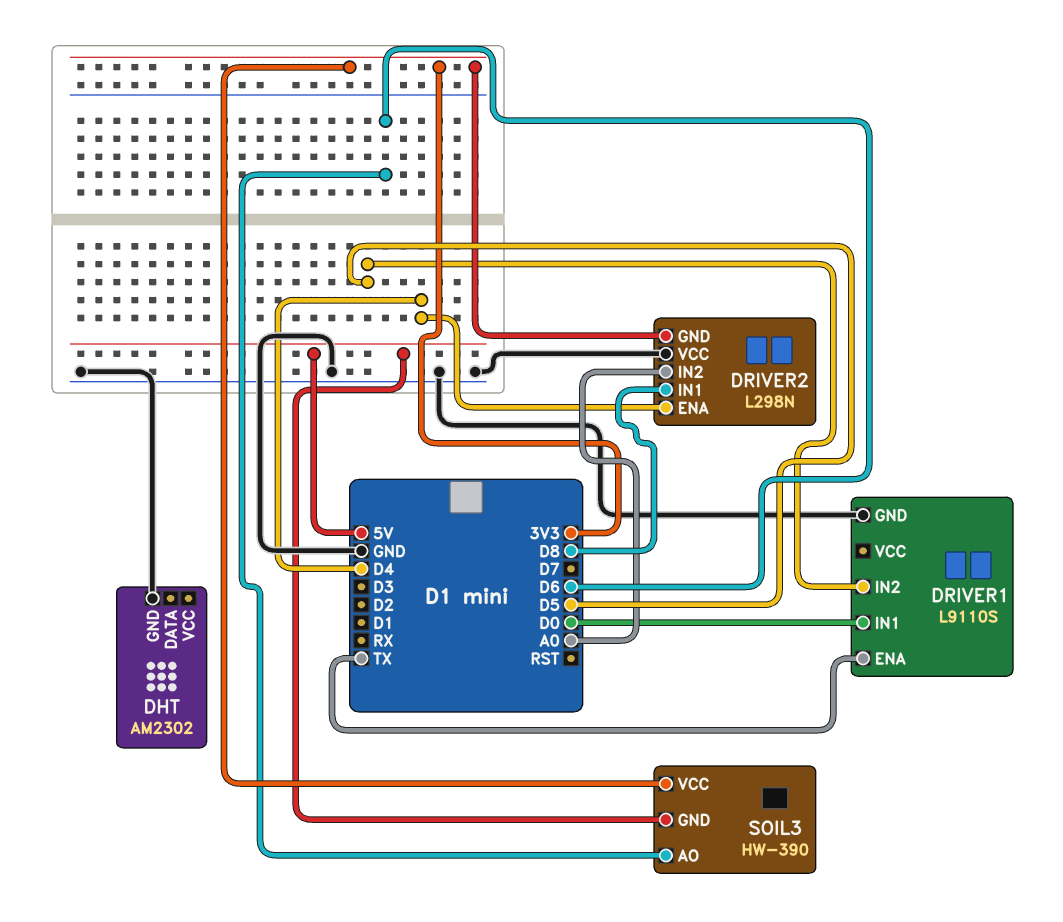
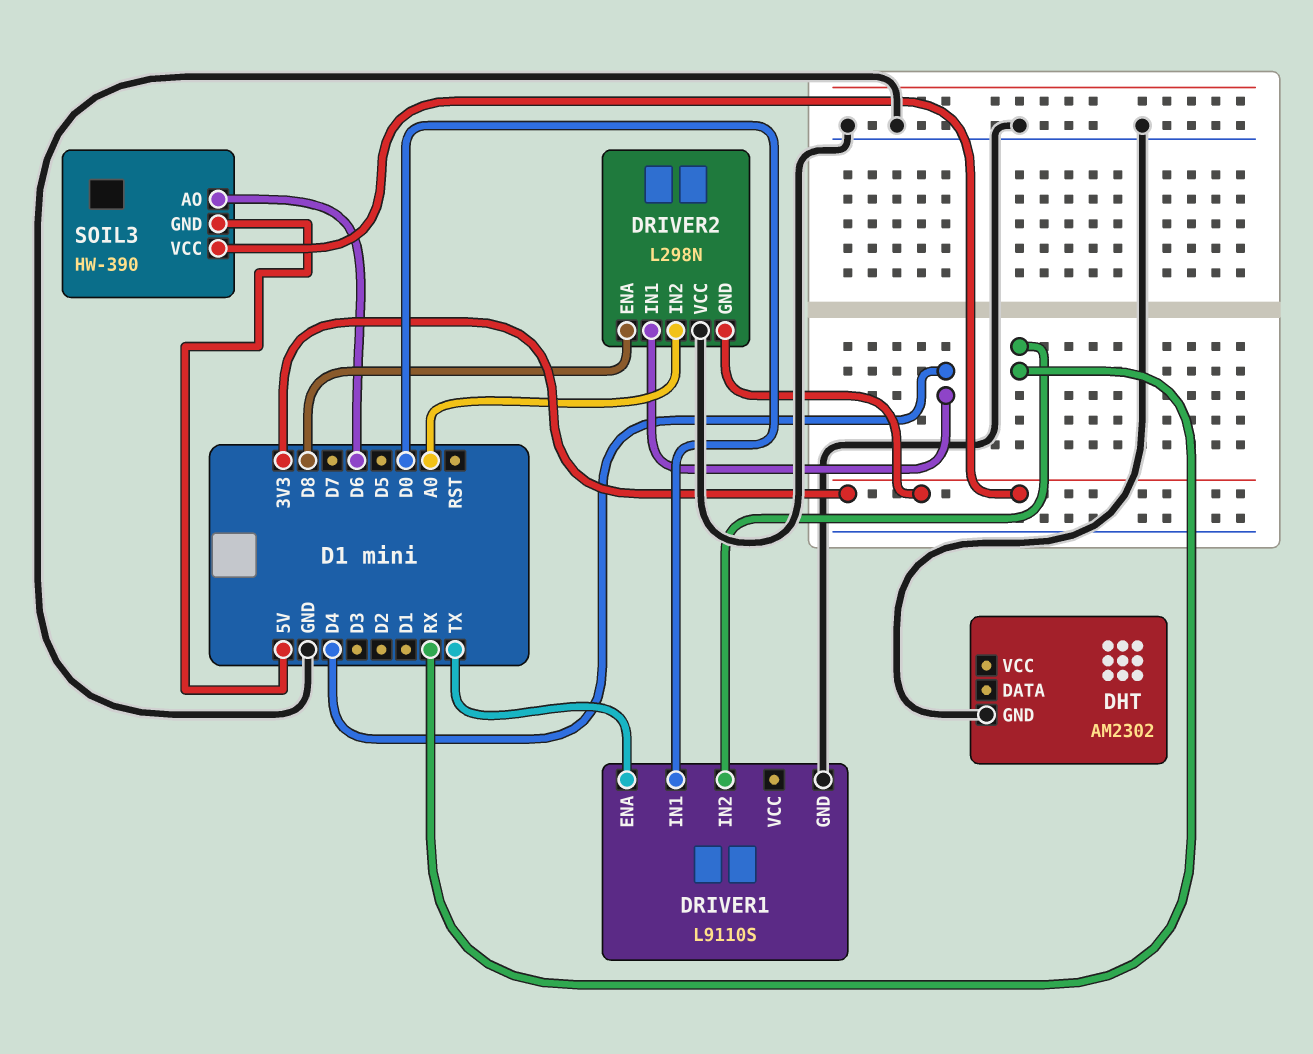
DRIVER1 pin IN2: D5 -> RX
DRIVER2 pin ENA: D4 -> D8
DRIVER2 pin IN1: D8 -> D4

